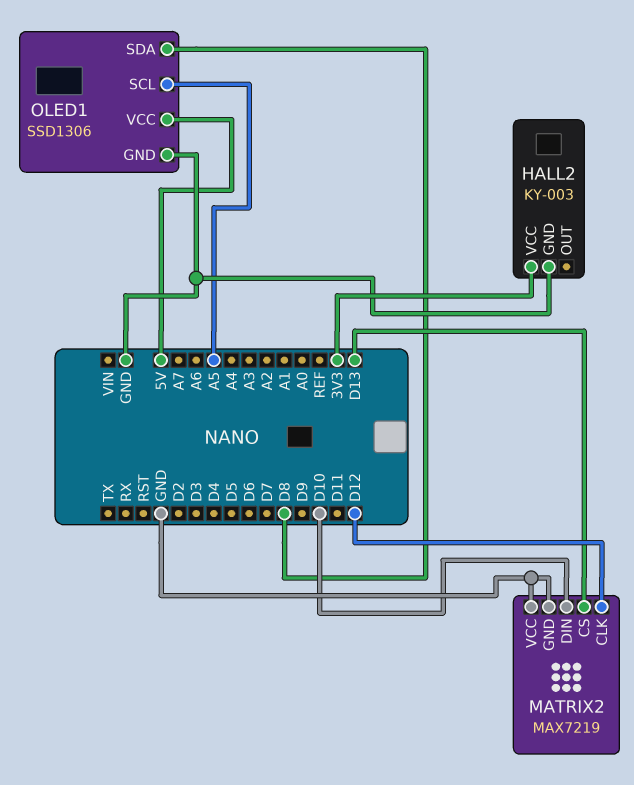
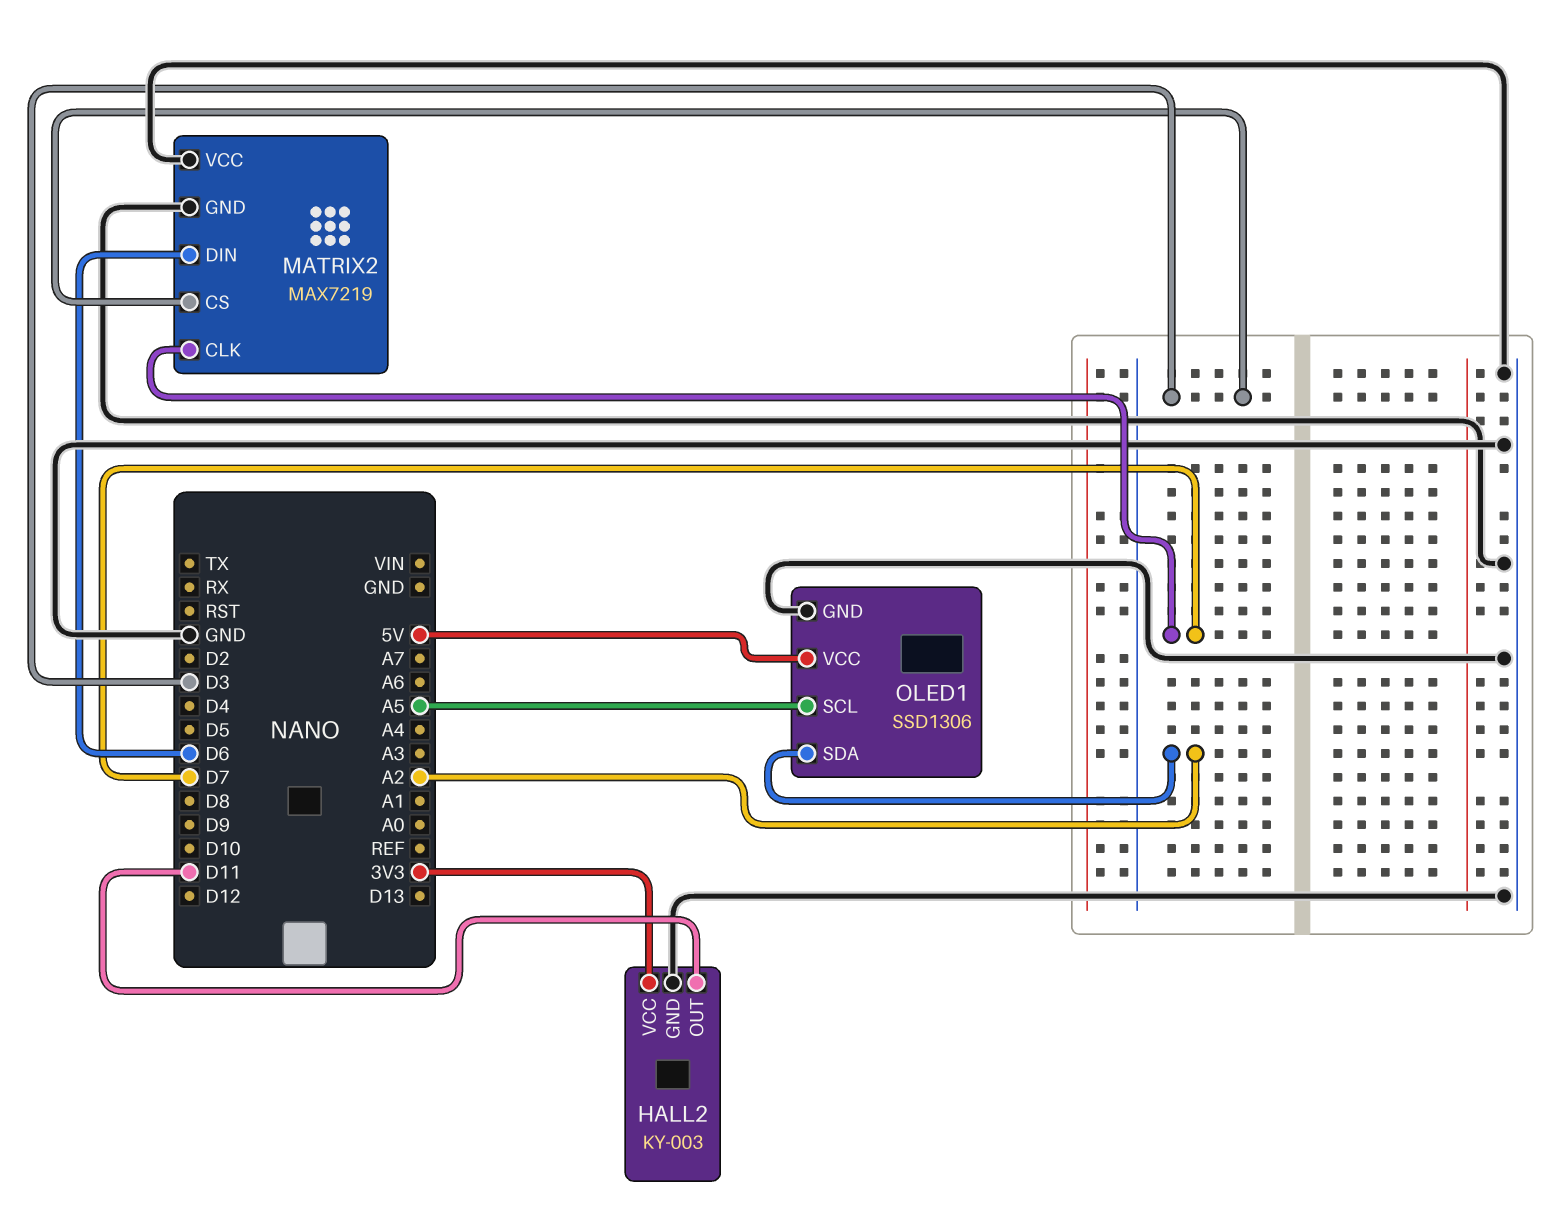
HALL2 pin OUT: none -> D11
MATRIX2 pin CLK: D12 -> D7
MATRIX2 pin CS: D13 -> D3
MATRIX2 pin DIN: D10 -> D6
OLED1 pin SDA: D8 -> A2

